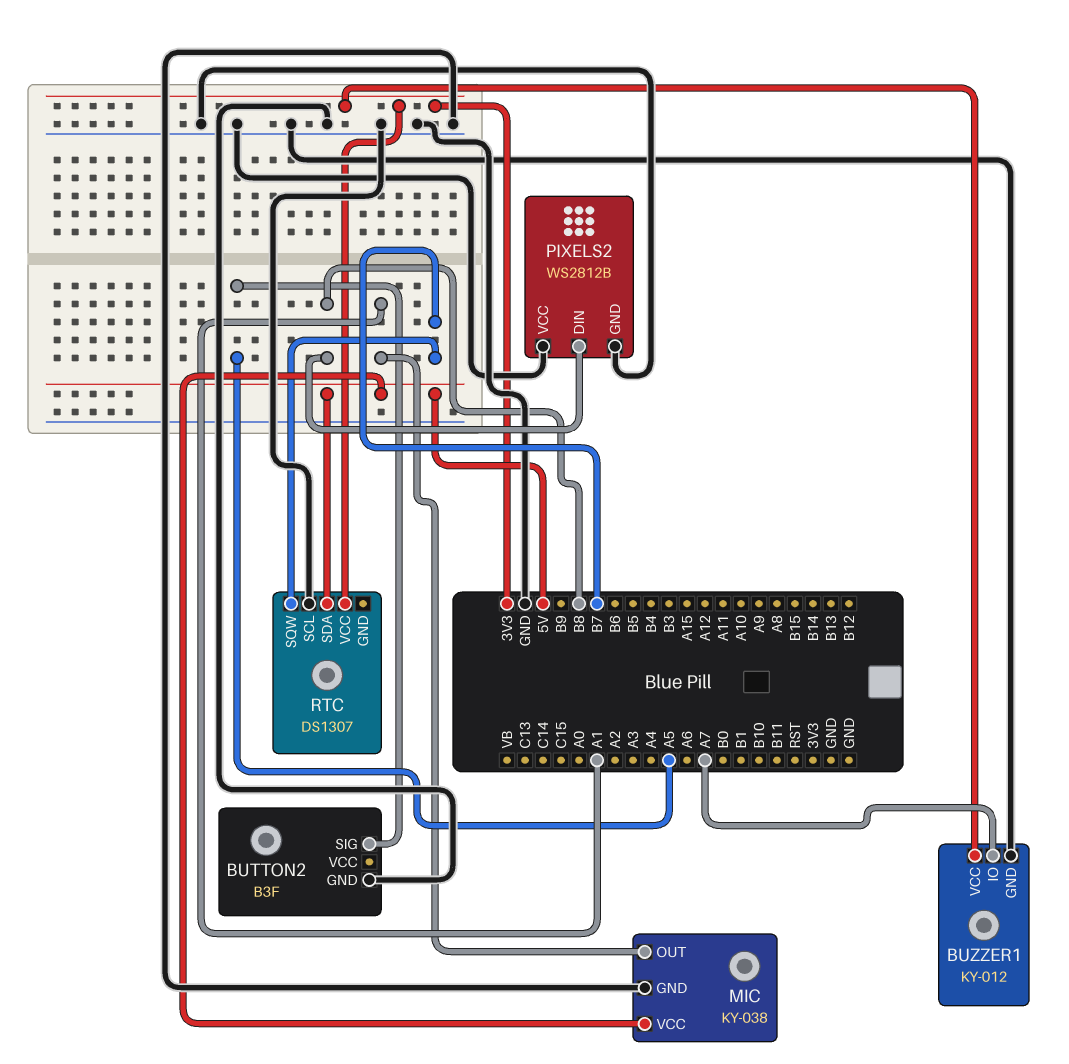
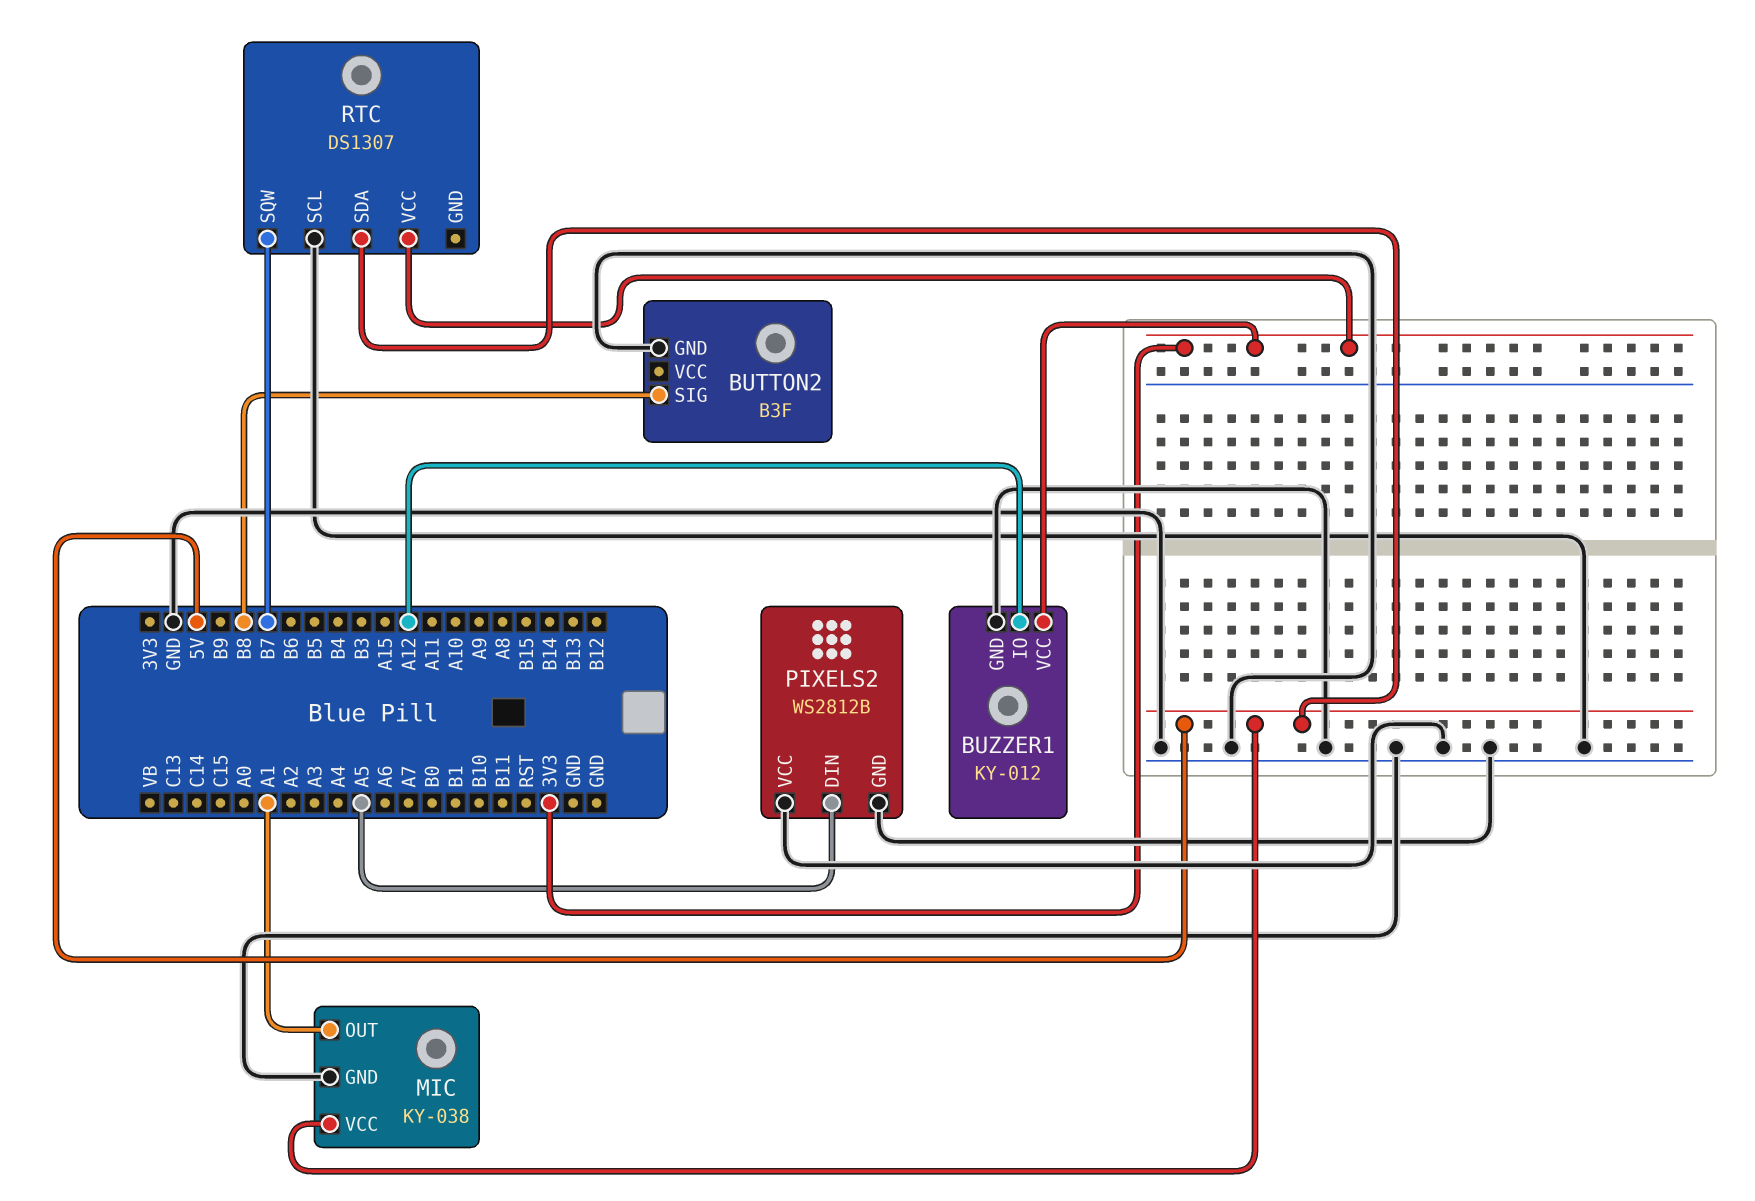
BUTTON2 pin SIG: A5 -> B8
BUZZER1 pin IO: A7 -> A12
PIXELS2 pin DIN: B8 -> A5

